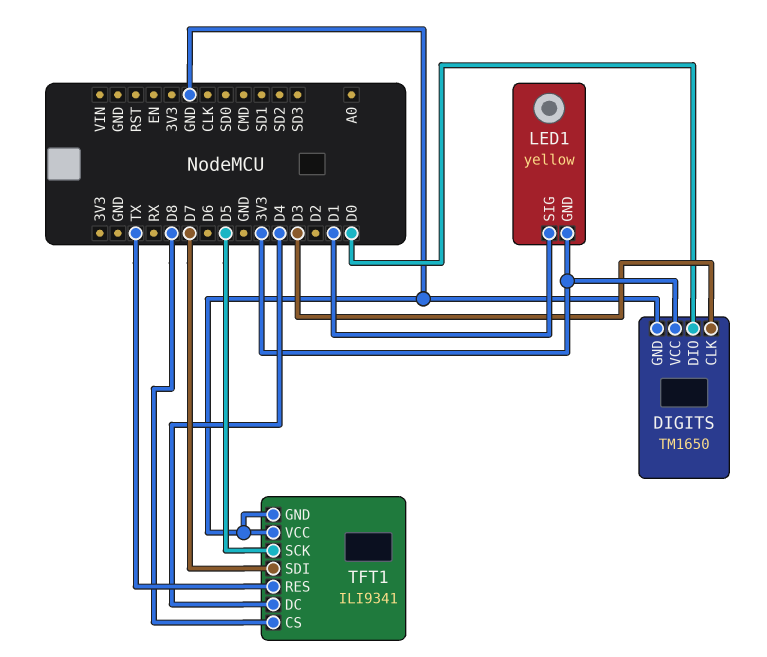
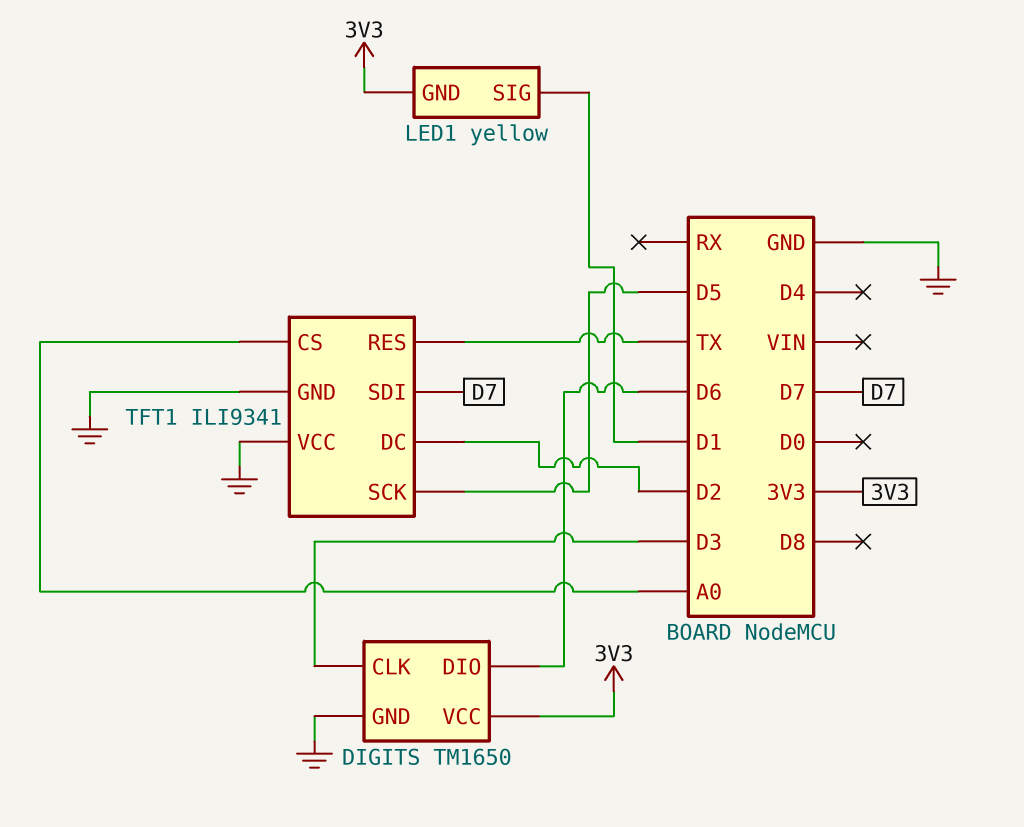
DIGITS pin DIO: D0 -> D6
TFT1 pin CS: D8 -> A0
TFT1 pin DC: D4 -> D2

